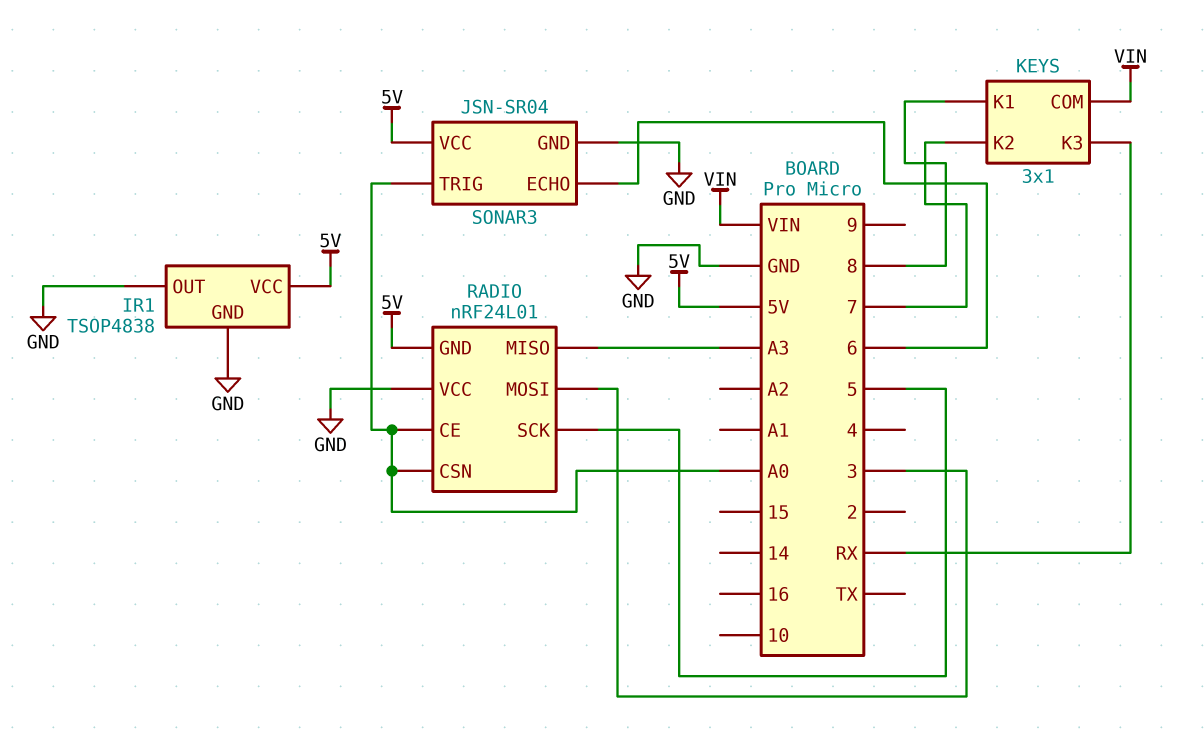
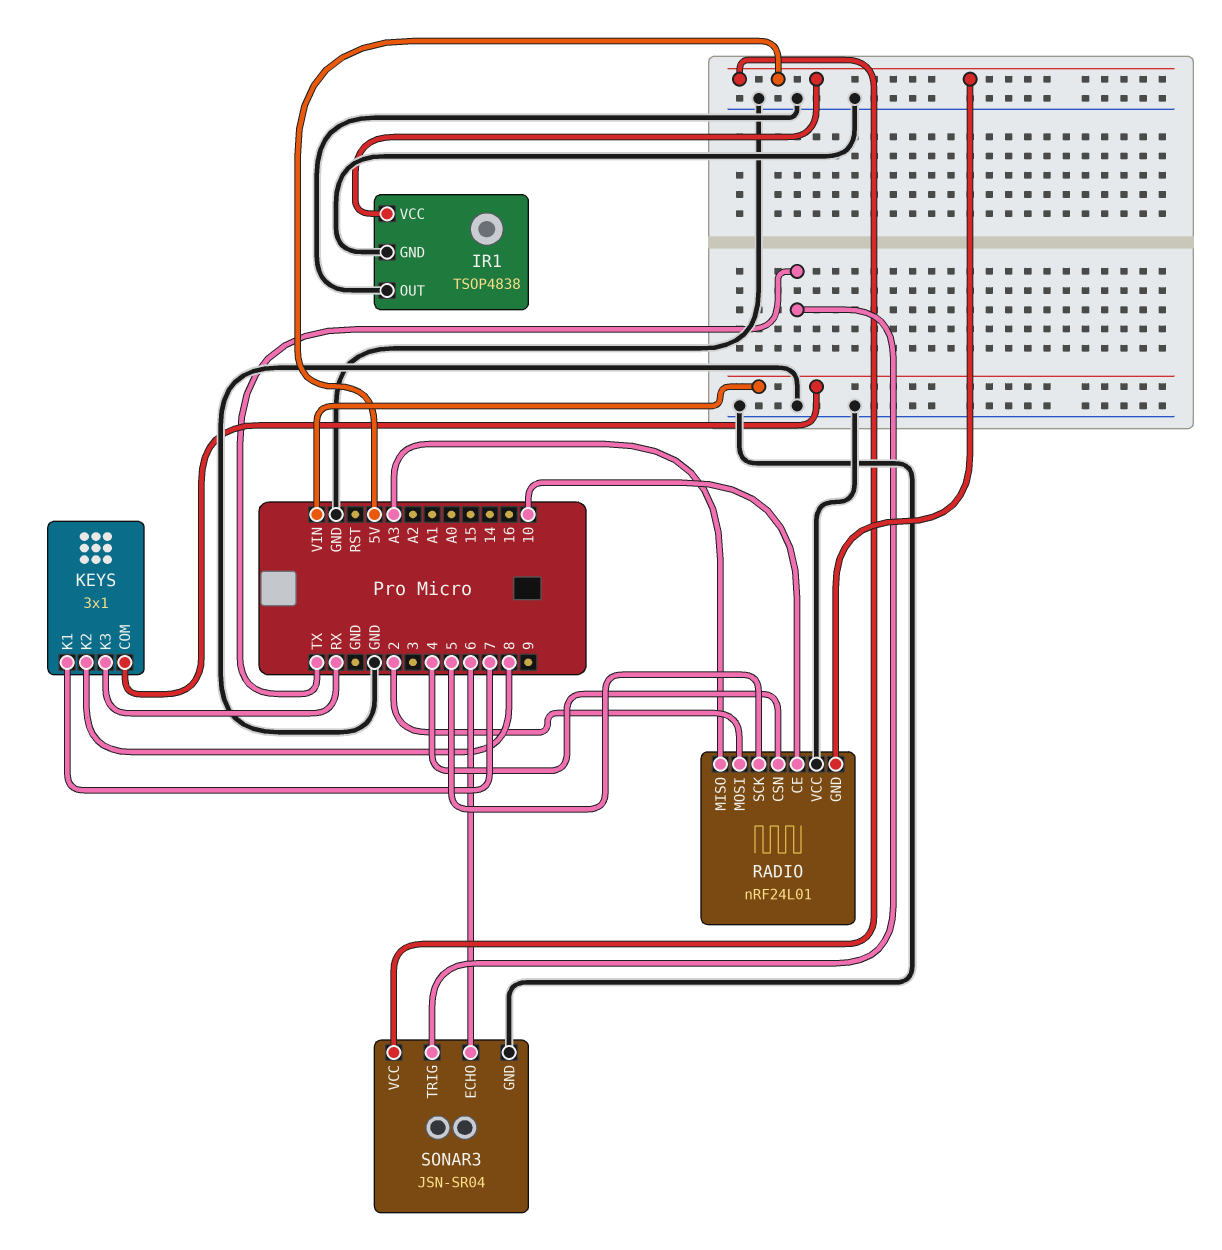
KEYS pin K1: 8 -> 7
KEYS pin K2: 7 -> 8
RADIO pin CE: A0 -> 10
RADIO pin CSN: A0 -> 4
RADIO pin MOSI: 3 -> 2
SONAR3 pin TRIG: A0 -> TX

